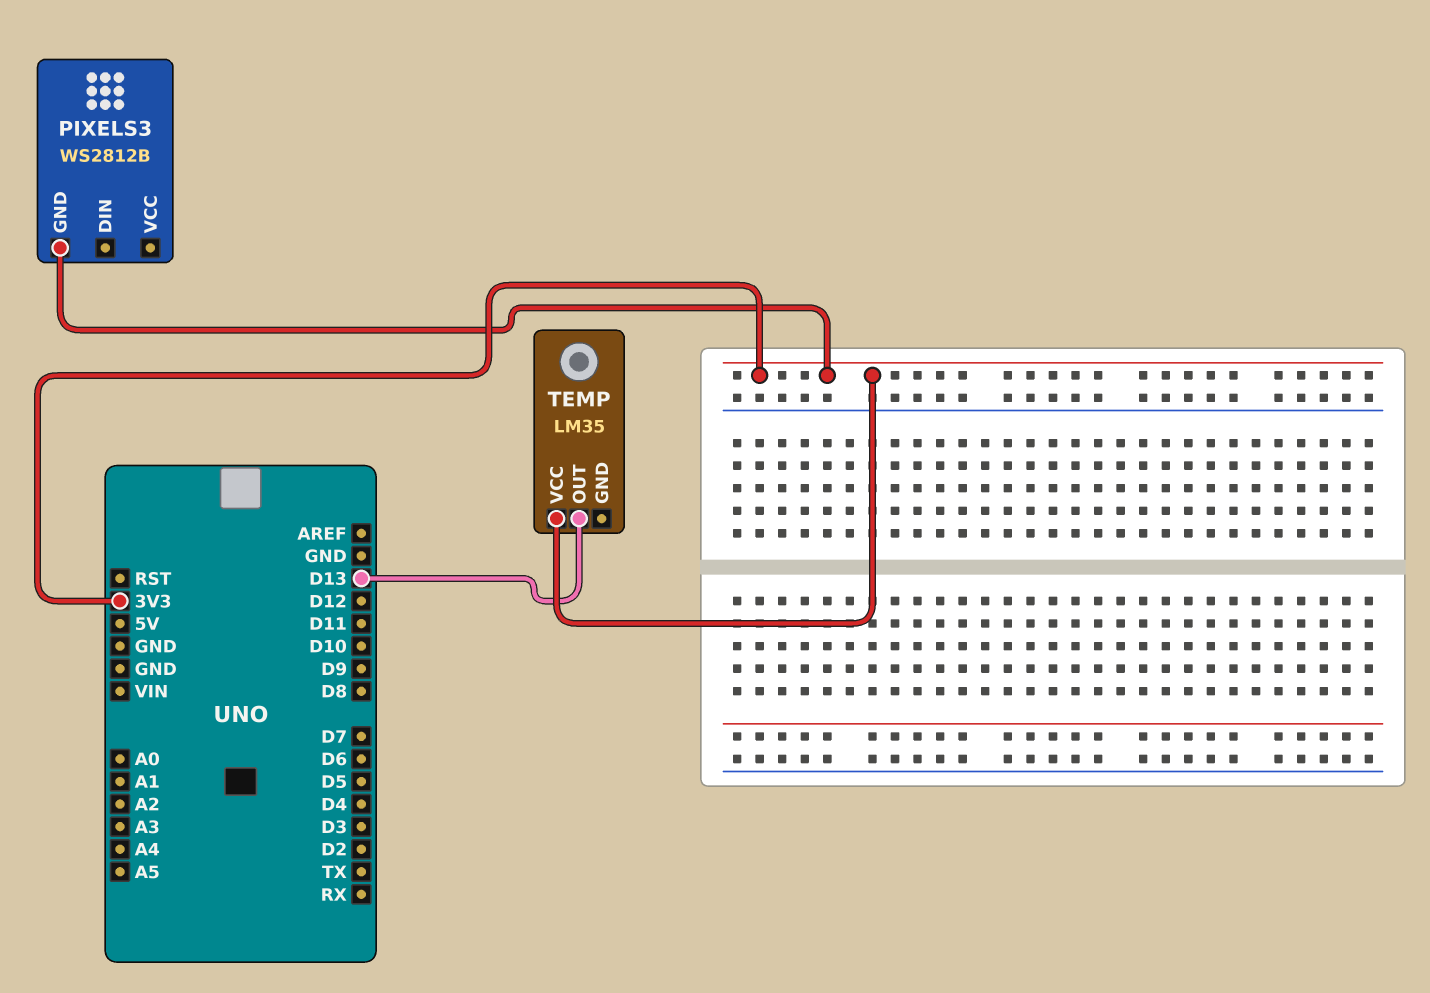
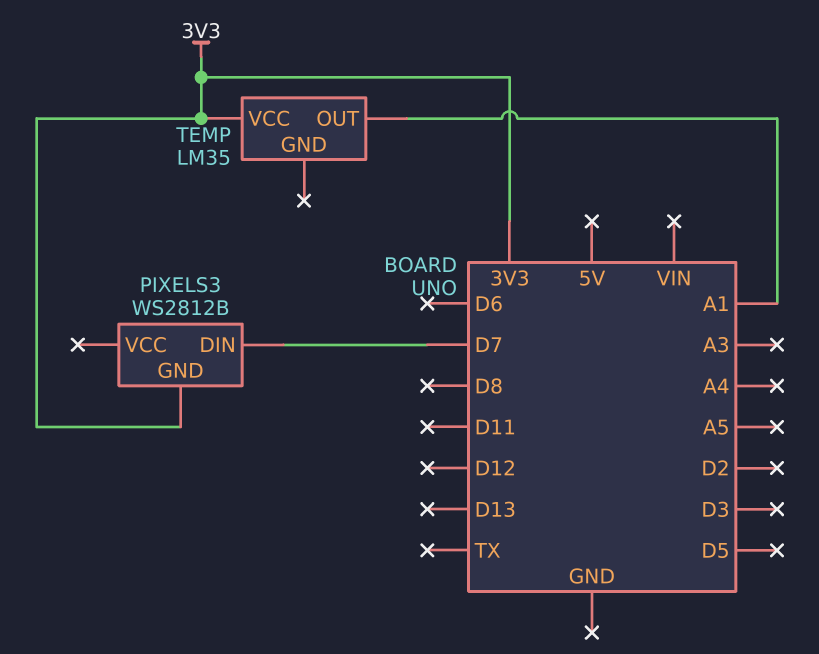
PIXELS3 pin DIN: none -> D7
TEMP pin OUT: D13 -> A1

